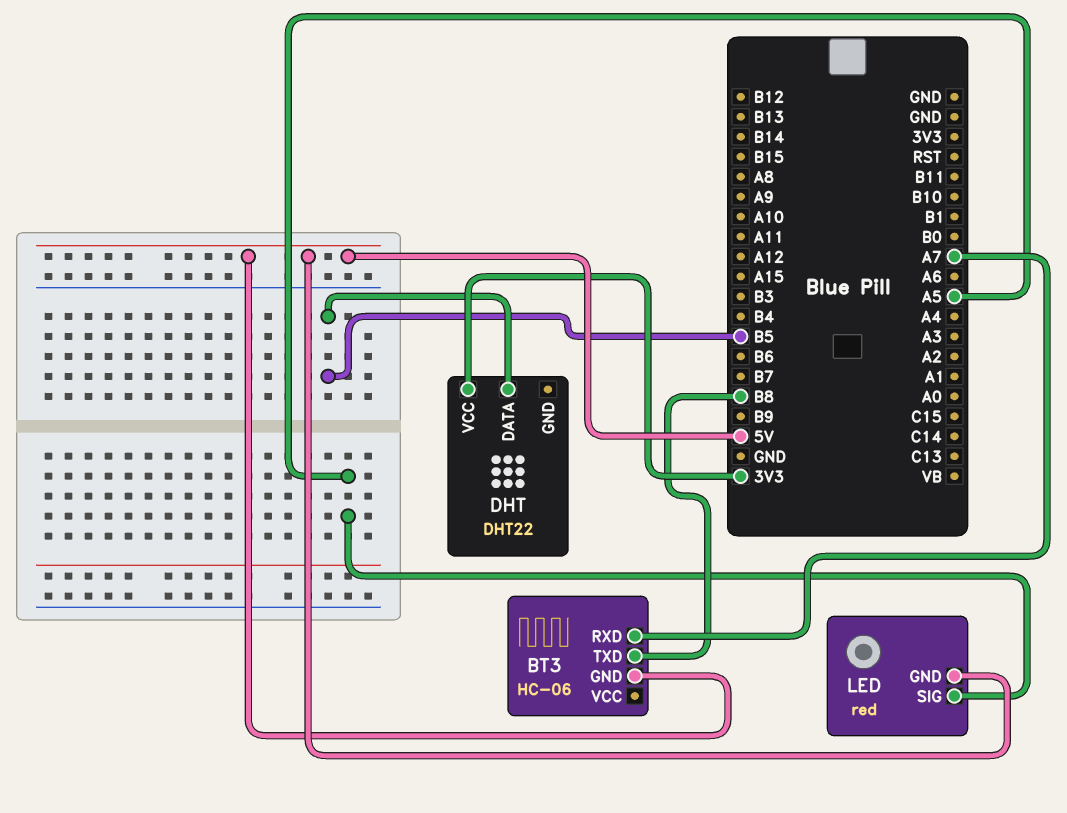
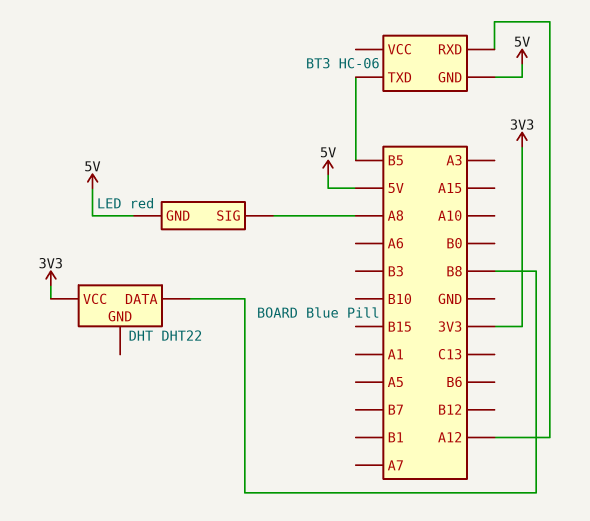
BT3 pin RXD: A7 -> A12
BT3 pin TXD: B8 -> B5
DHT pin DATA: B5 -> B8
LED pin SIG: A5 -> A8

